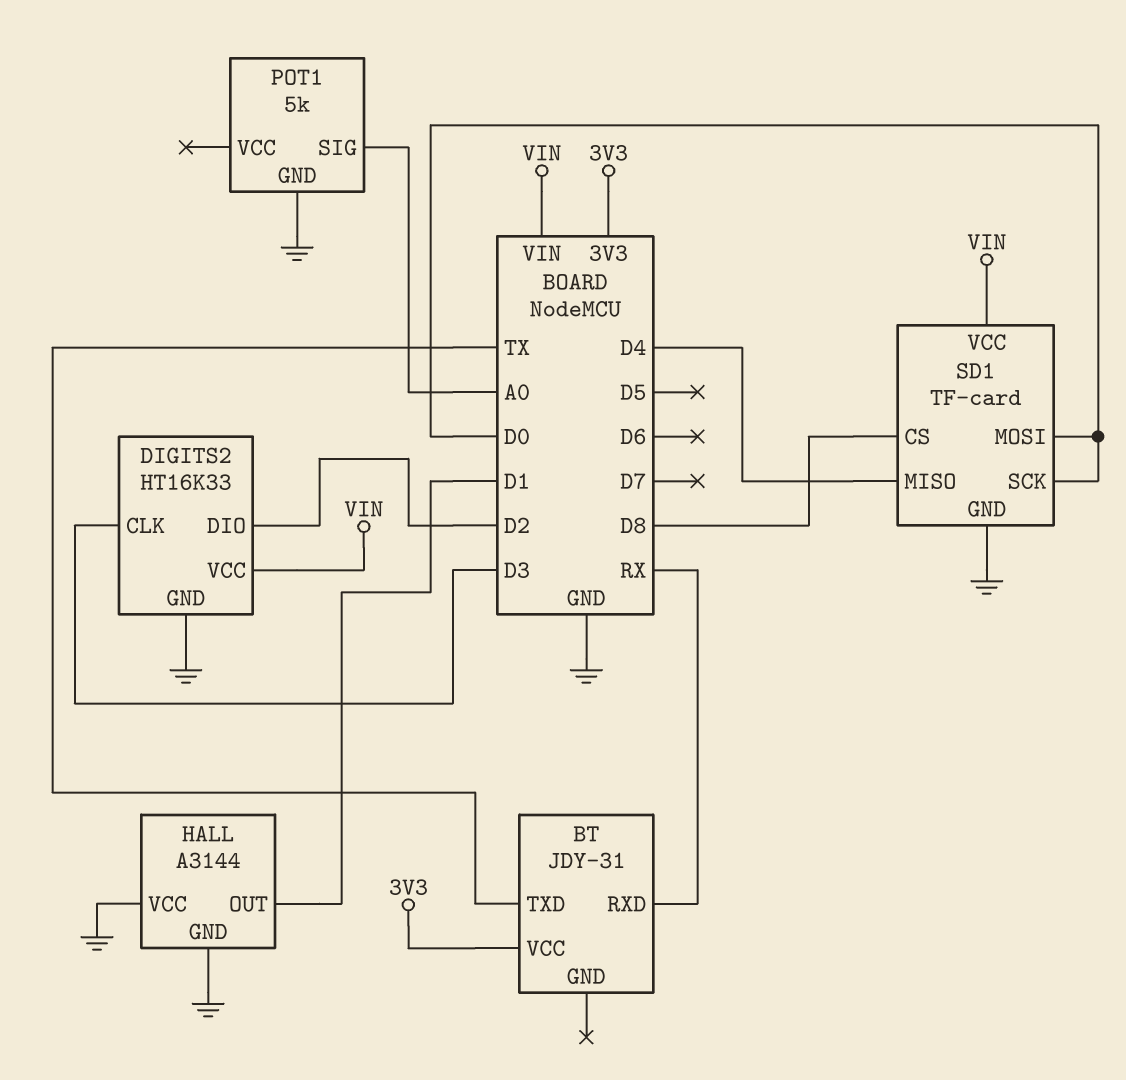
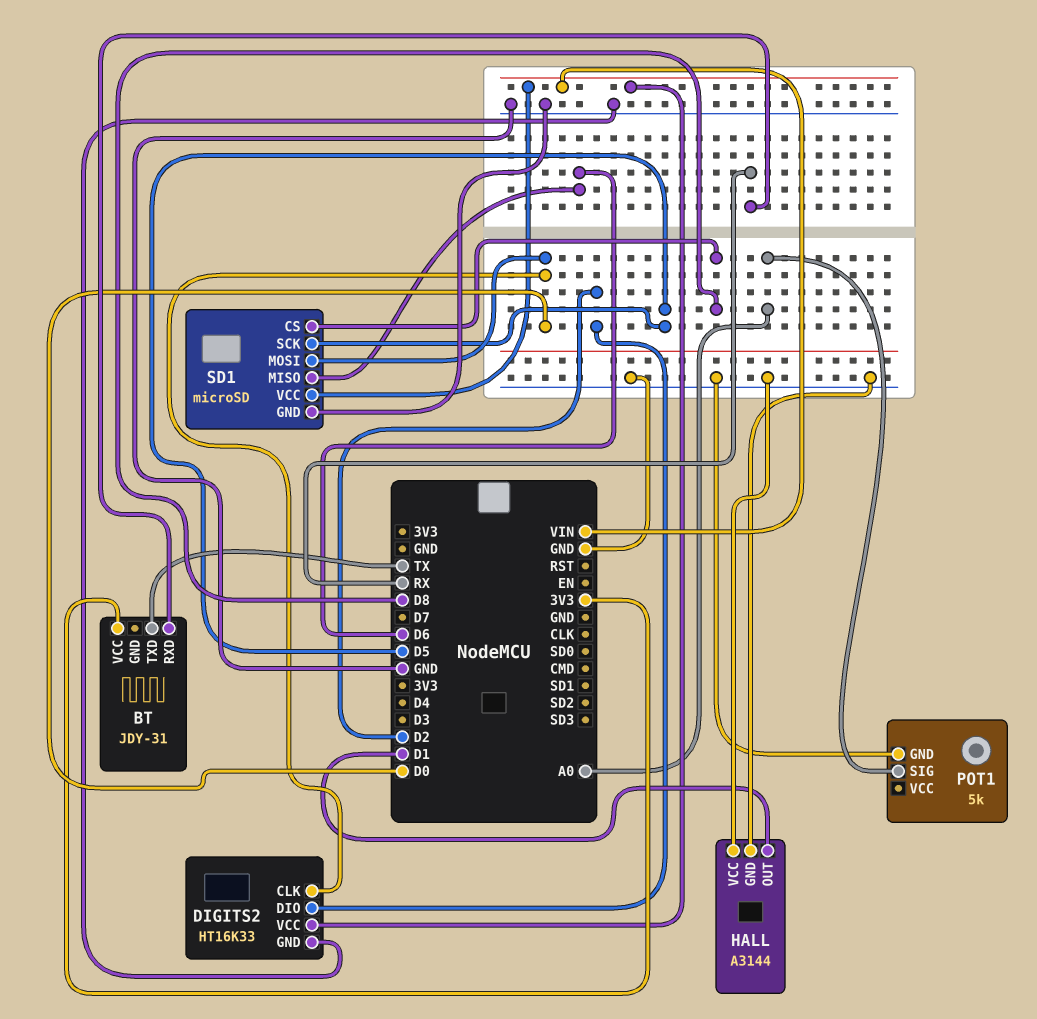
DIGITS2 pin CLK: D3 -> D0
SD1: TF-card -> microSD
SD1 pin MISO: D4 -> D6
SD1 pin SCK: D0 -> D5

